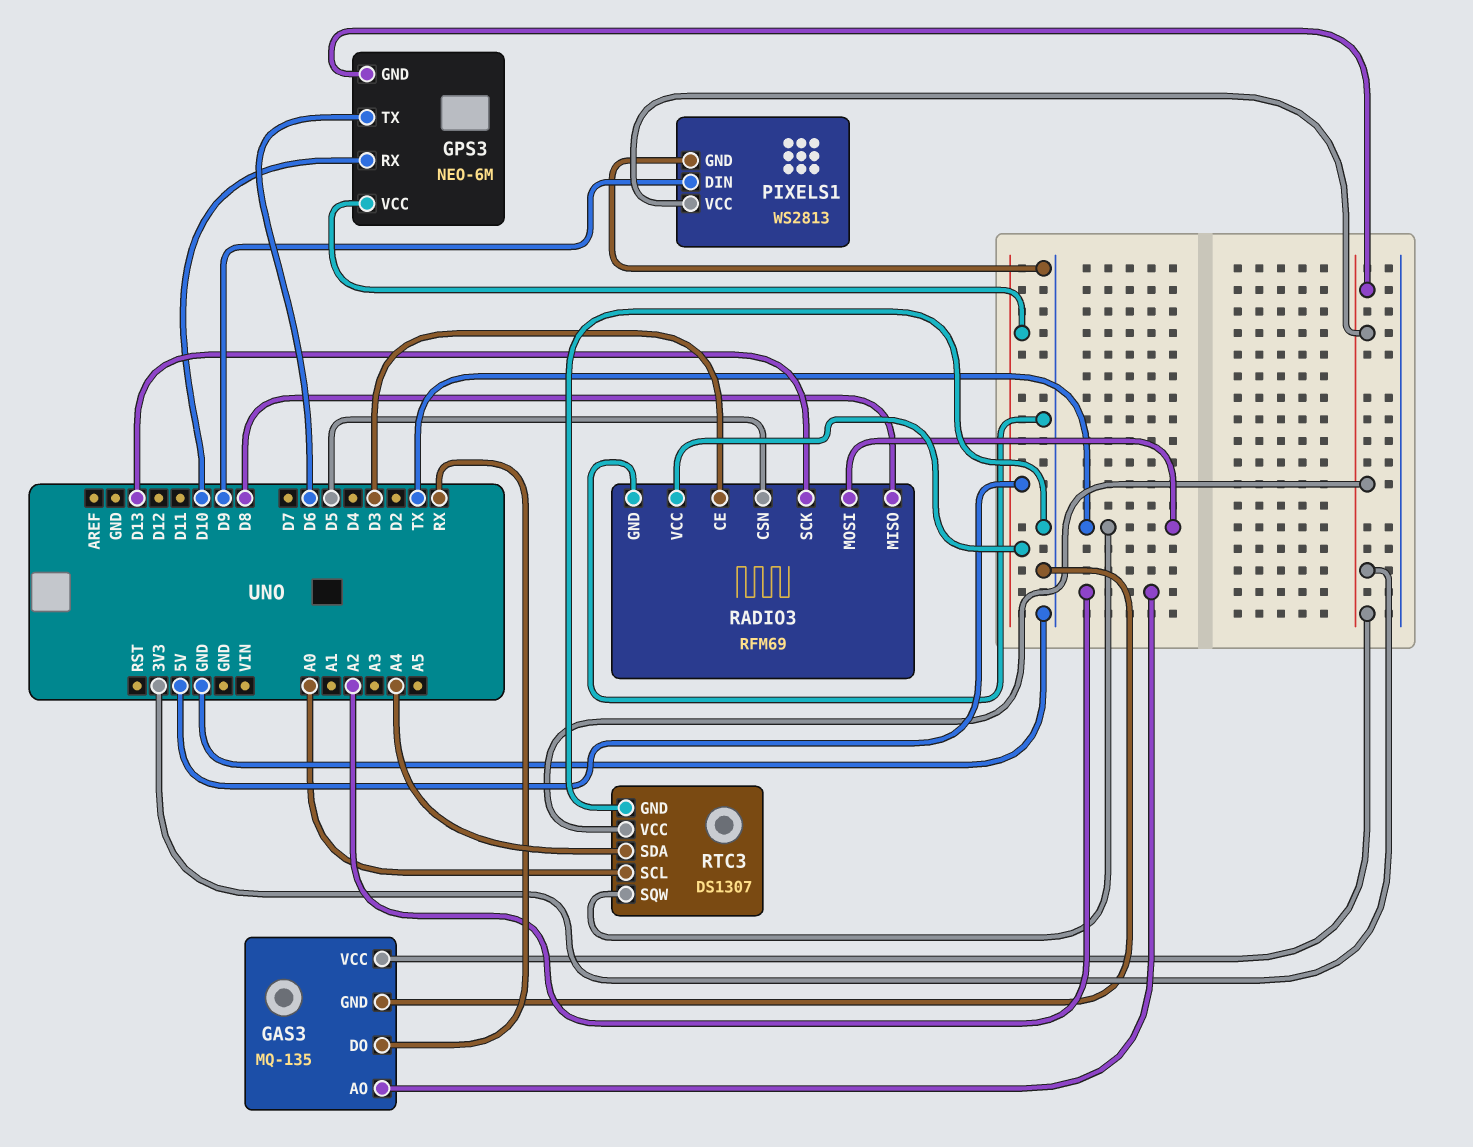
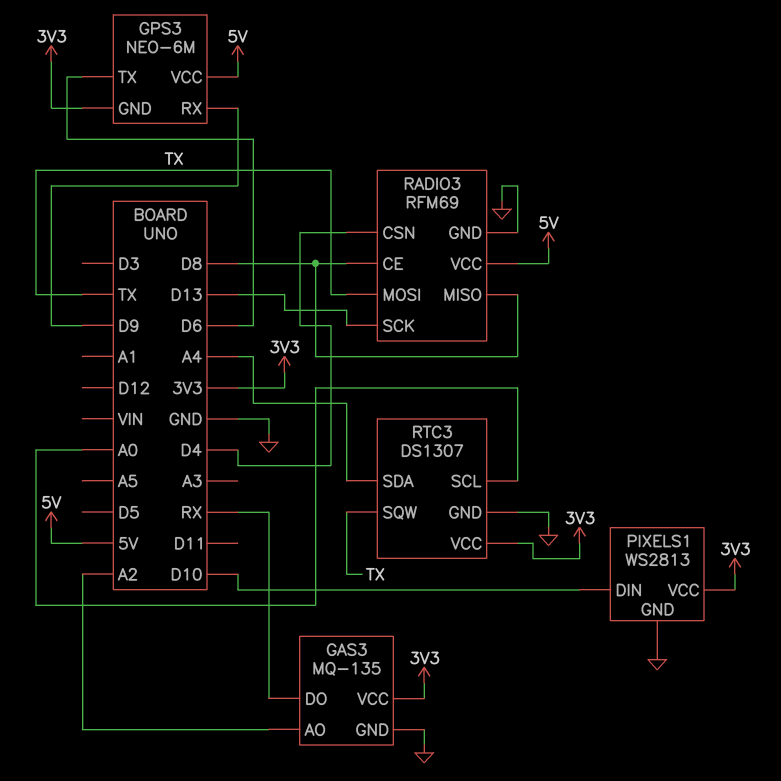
GPS3 pin RX: D10 -> D9
PIXELS1 pin DIN: D9 -> D10
RADIO3 pin CE: D3 -> D8
RADIO3 pin CSN: D5 -> D4

